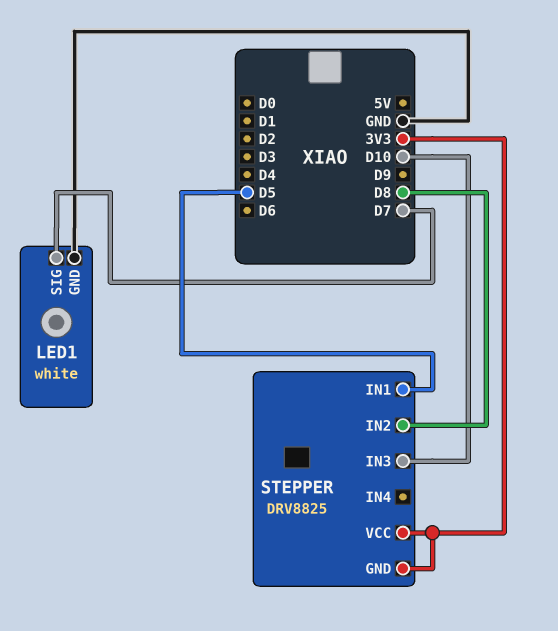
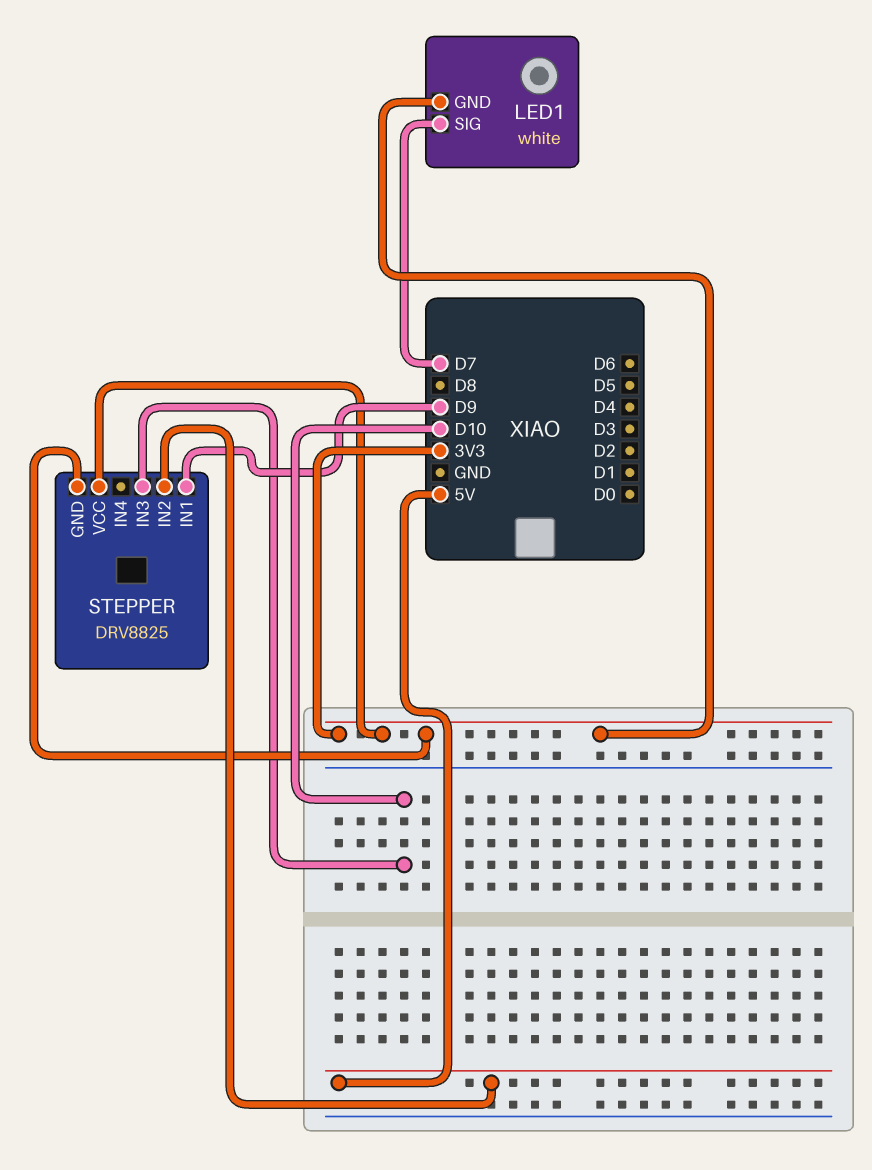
LED1 pin GND: GND -> 3V3
STEPPER pin IN1: D5 -> D9
STEPPER pin IN2: D8 -> 5V

